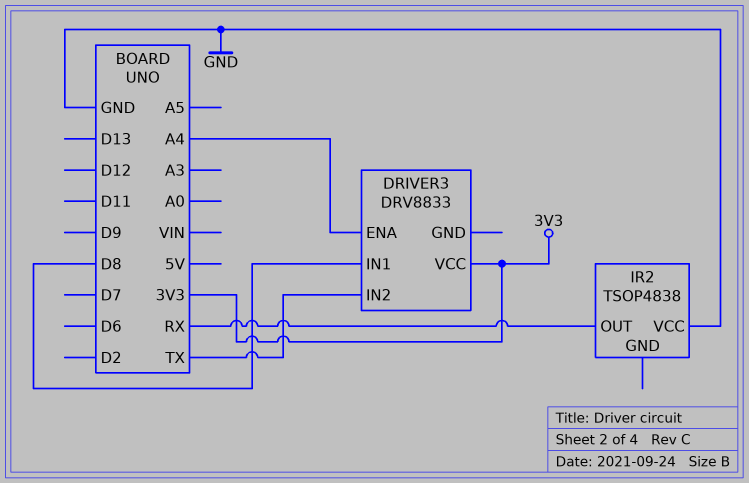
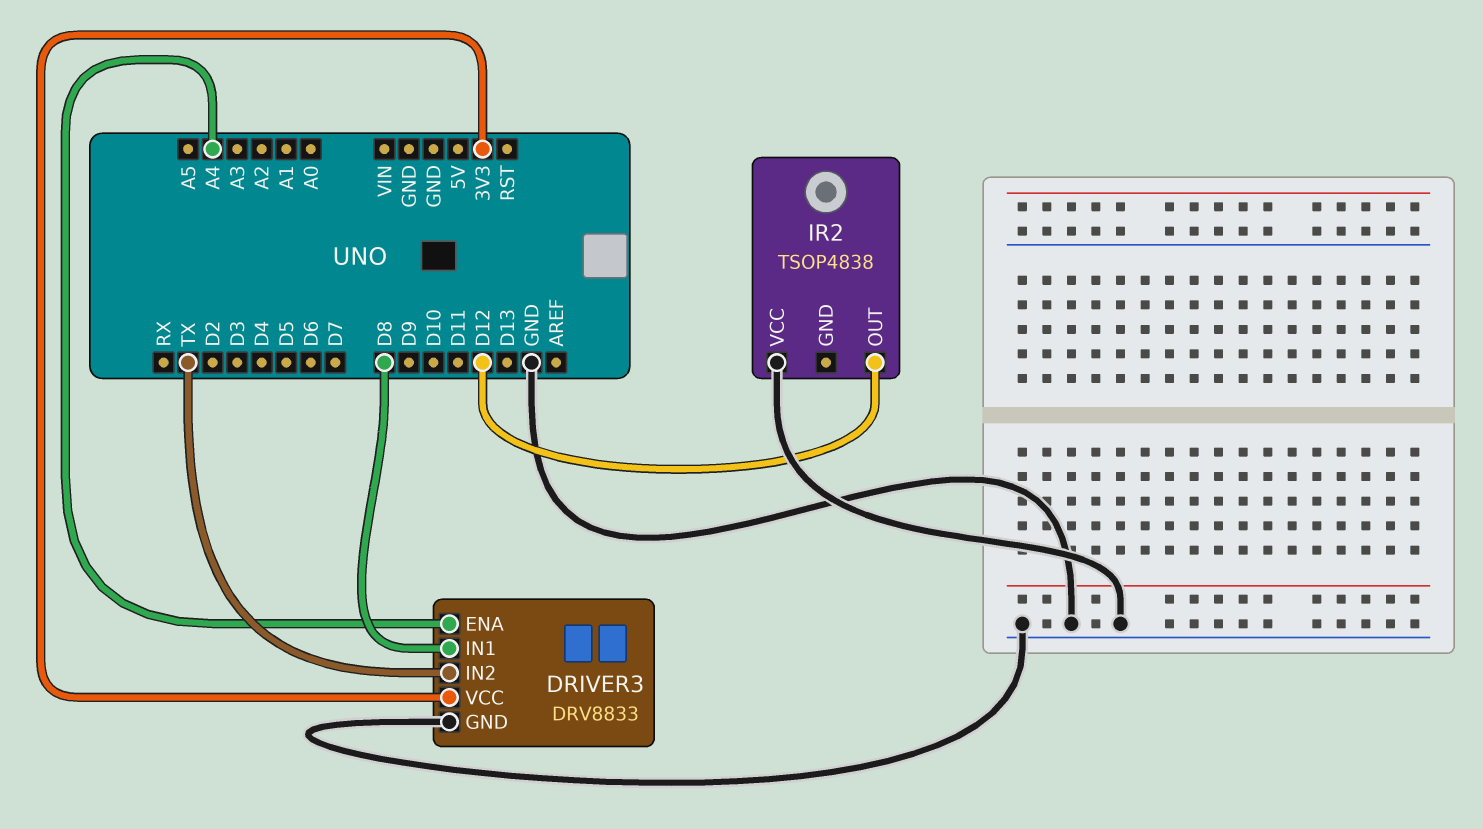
DRIVER3 pin GND: none -> GND
IR2 pin OUT: RX -> D12

